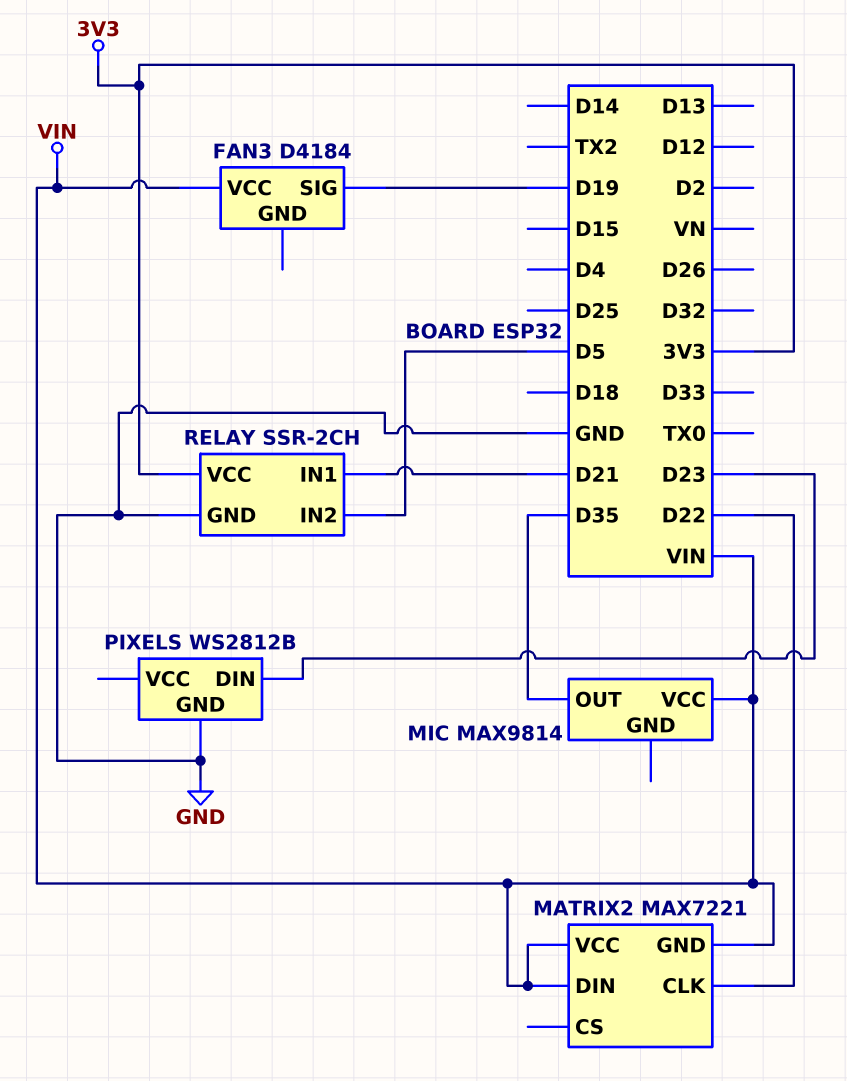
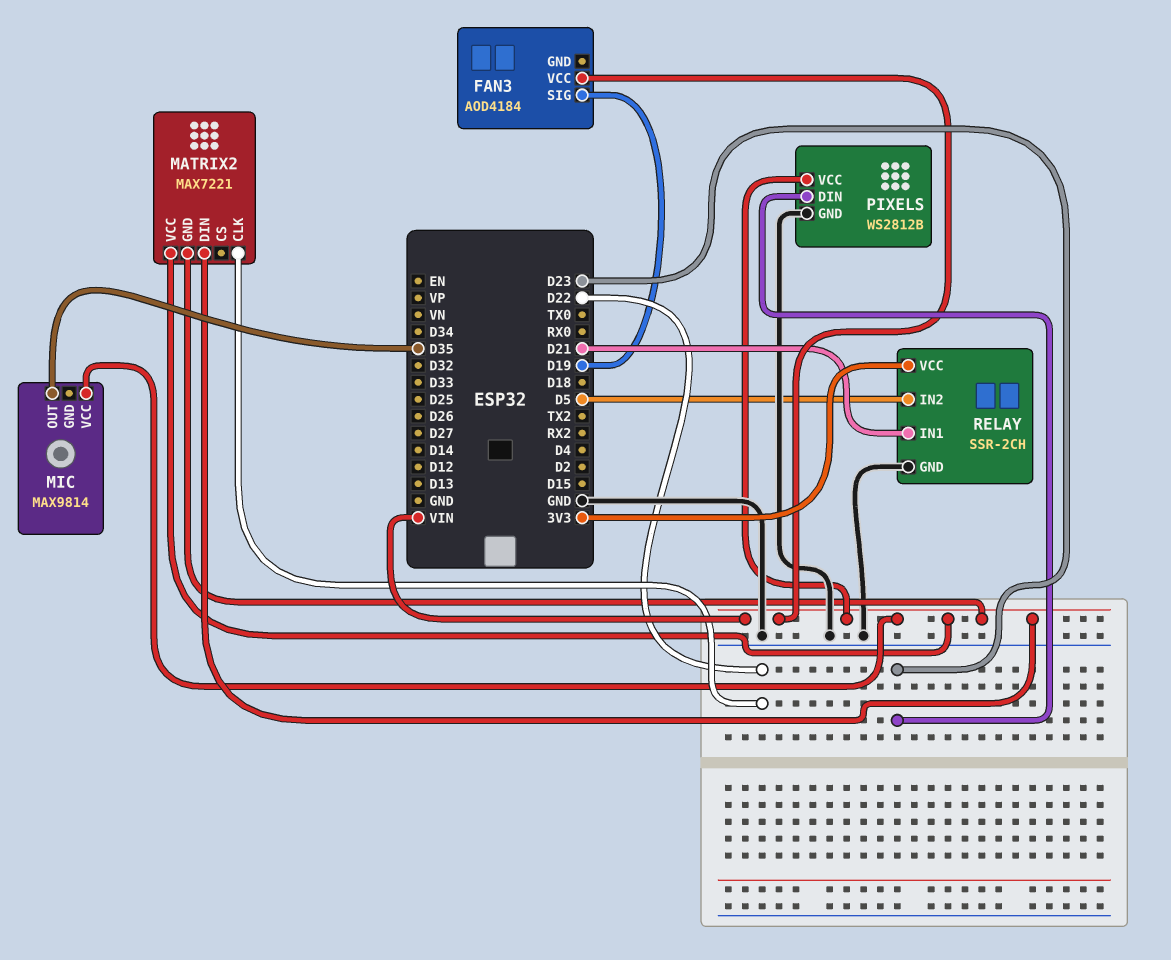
FAN3: D4184 -> AOD4184
PIXELS pin VCC: none -> VIN

